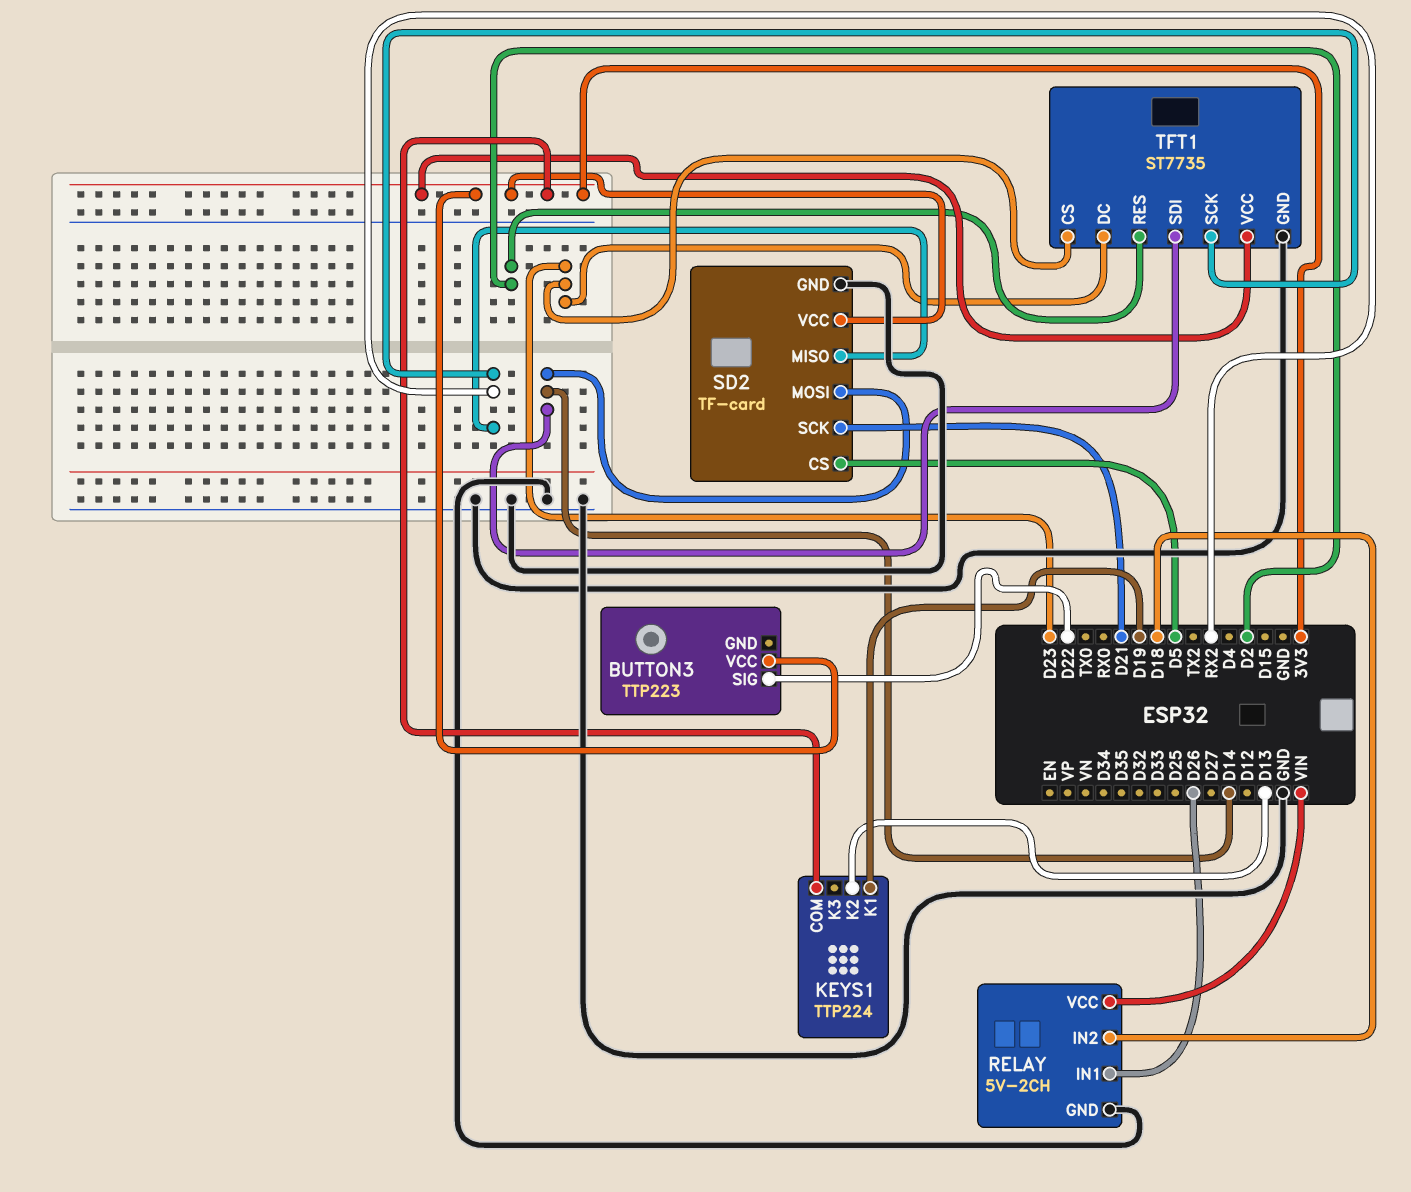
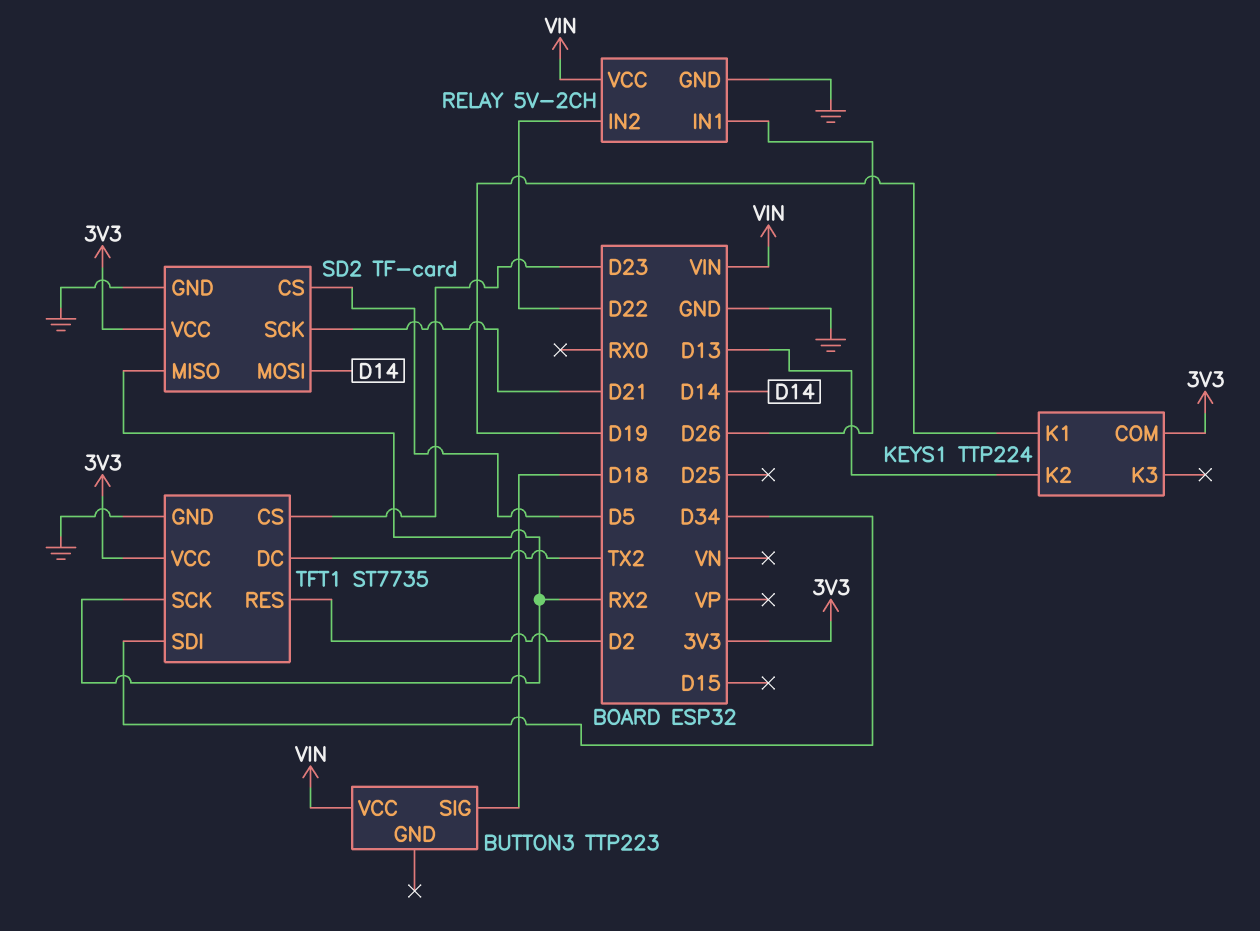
BUTTON3 pin SIG: D22 -> D18
BUTTON3 pin VCC: 3V3 -> VIN
RELAY pin IN2: D18 -> D22
TFT1 pin DC: D23 -> TX2
TFT1 pin SDI: D14 -> D34

